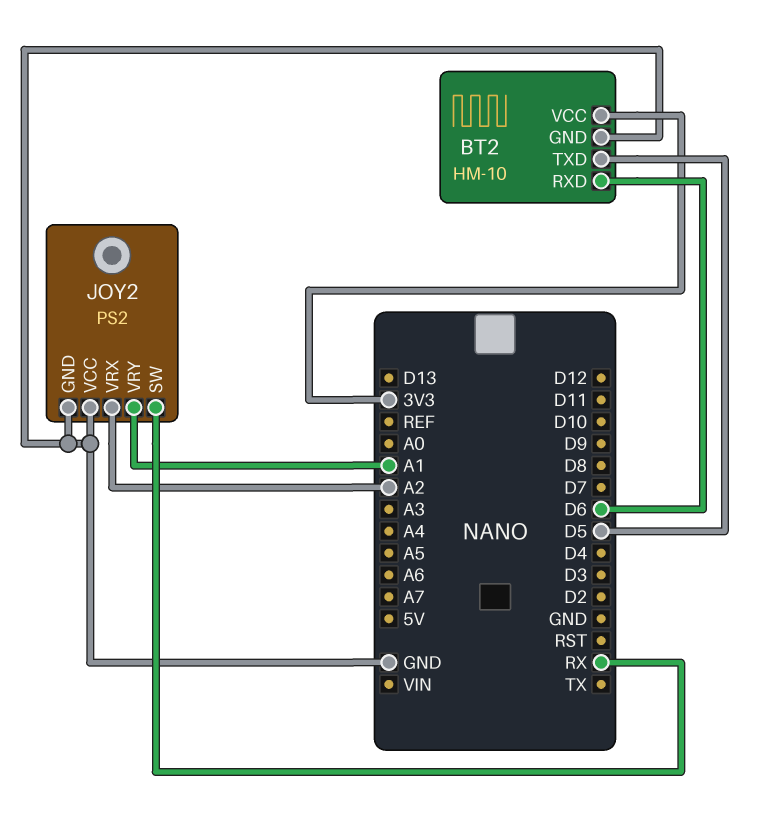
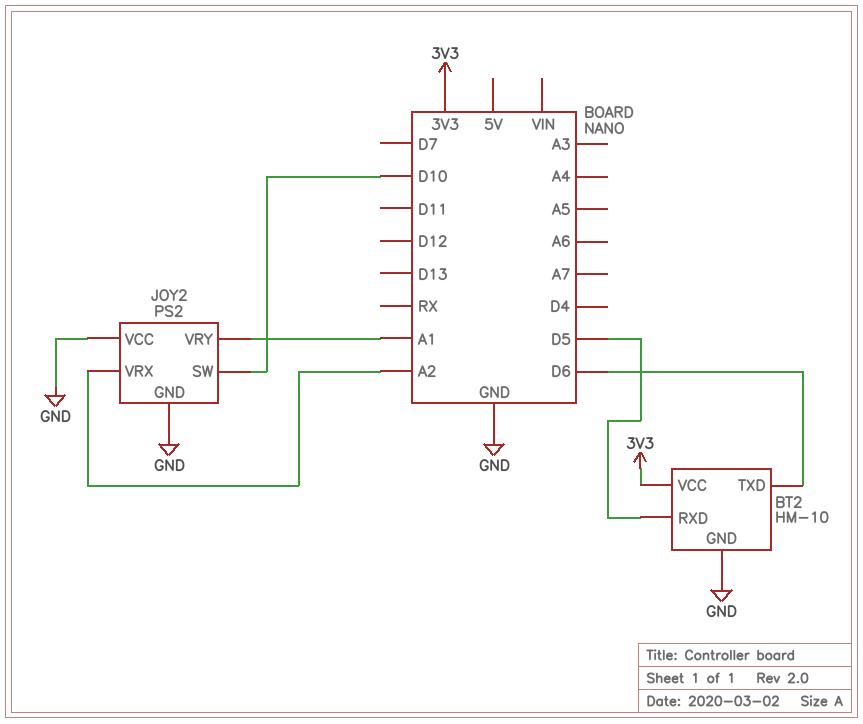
BT2 pin RXD: D6 -> D5
BT2 pin TXD: D5 -> D6
JOY2 pin SW: RX -> D10

